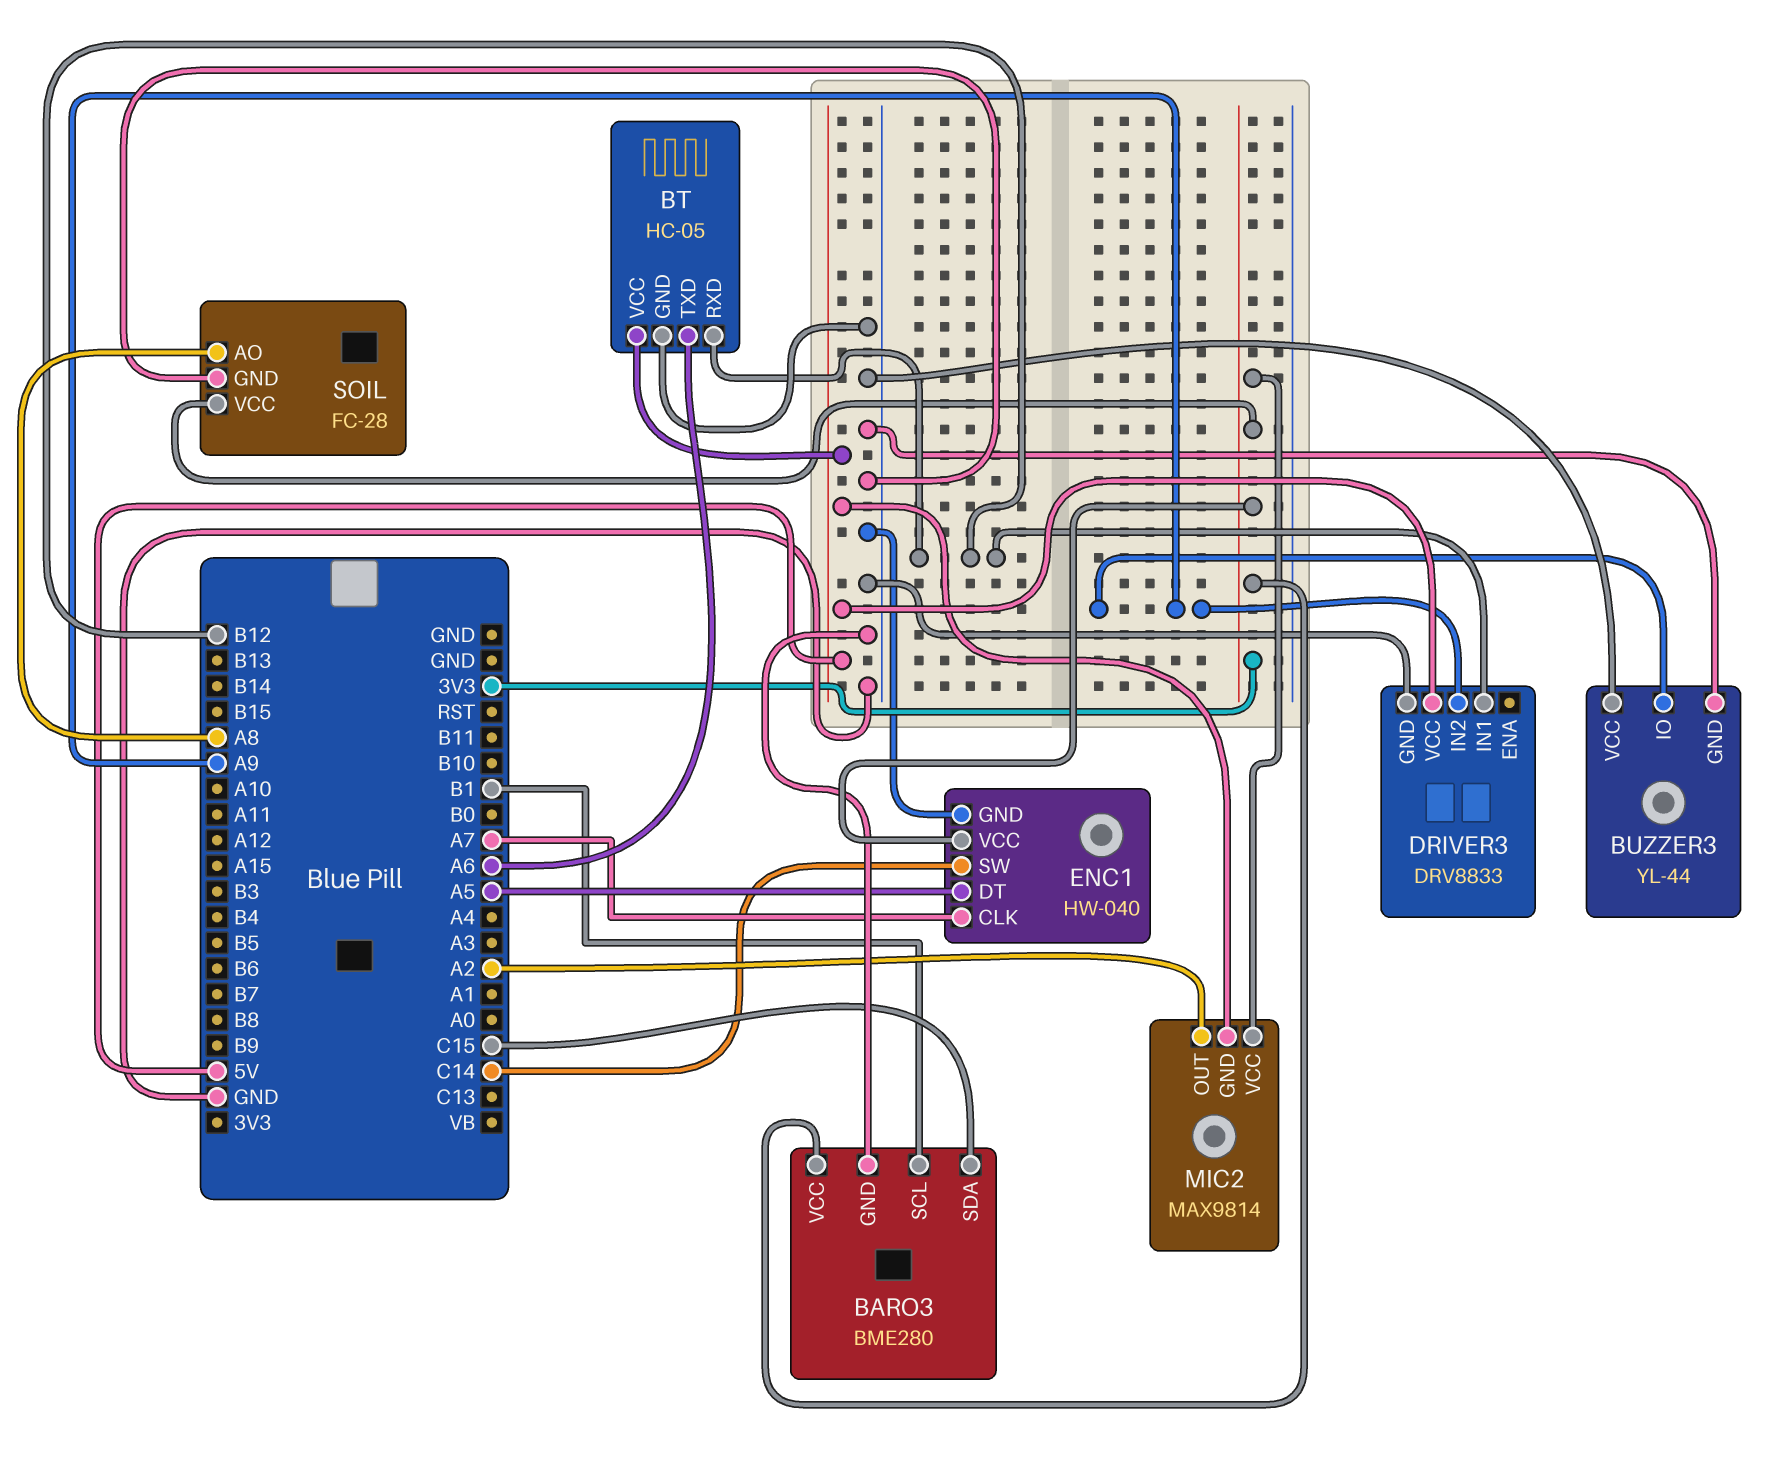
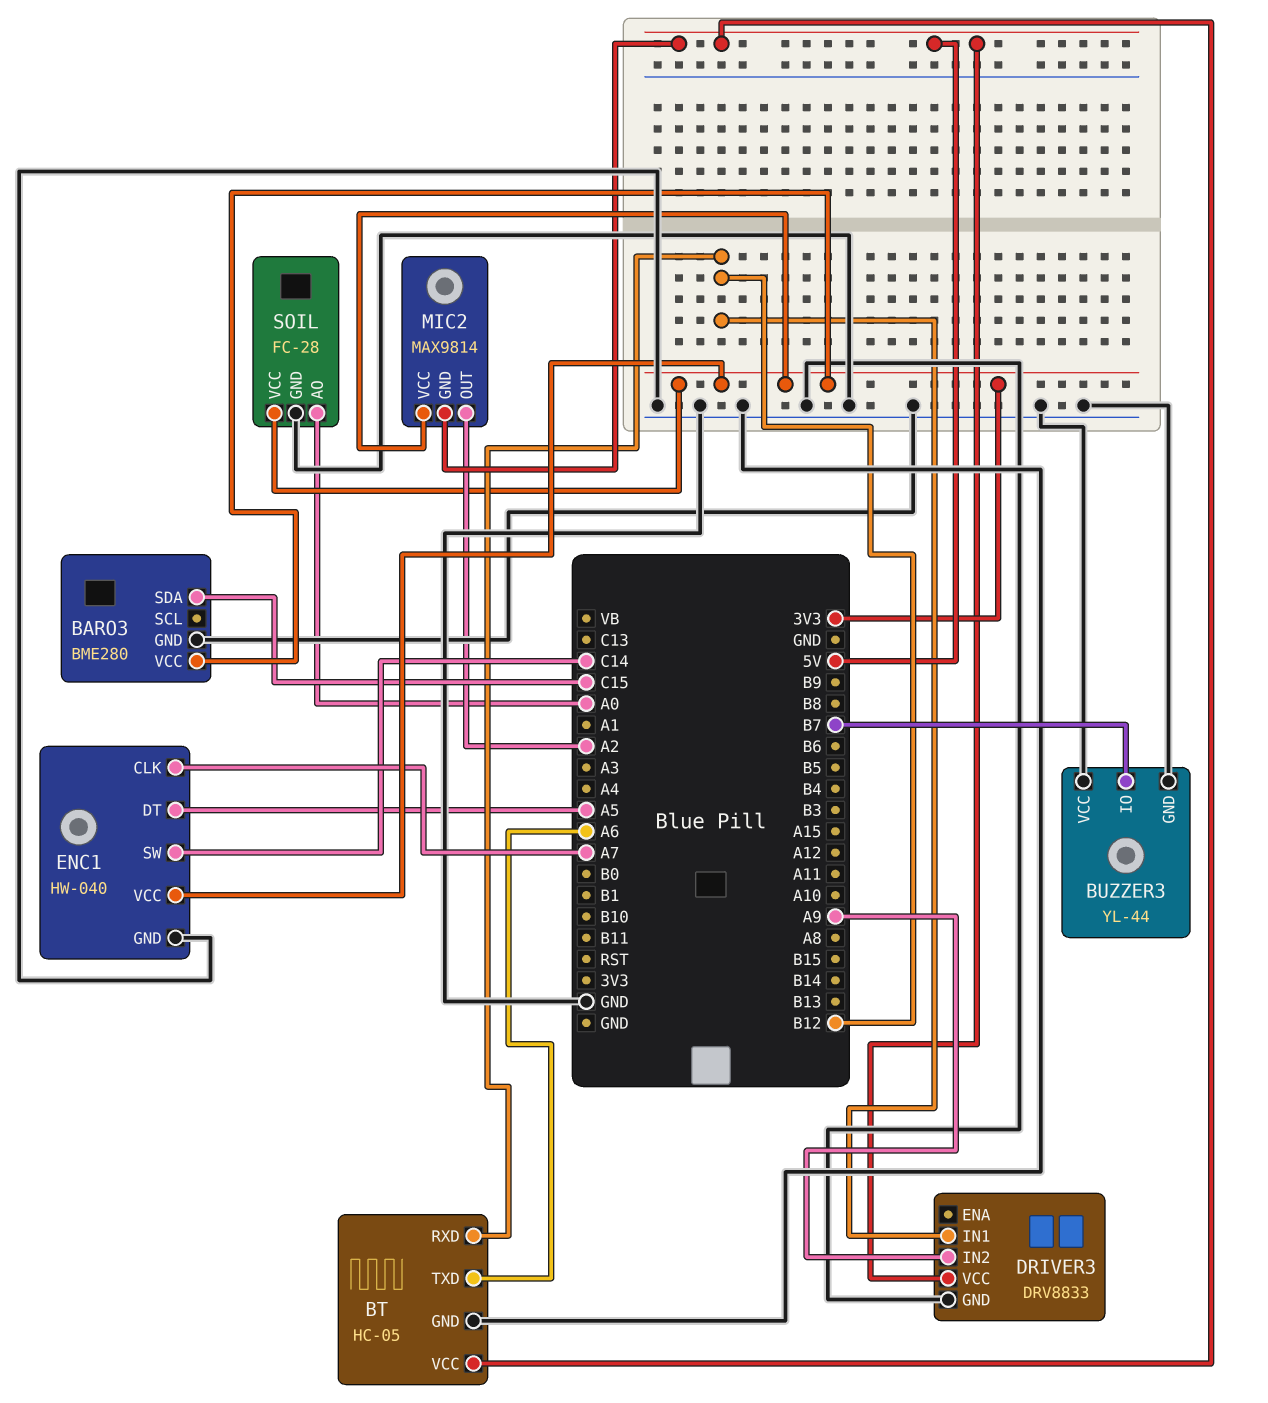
BARO3 pin SCL: B1 -> none
BUZZER3 pin IO: A9 -> B7
SOIL pin AO: A8 -> A0

